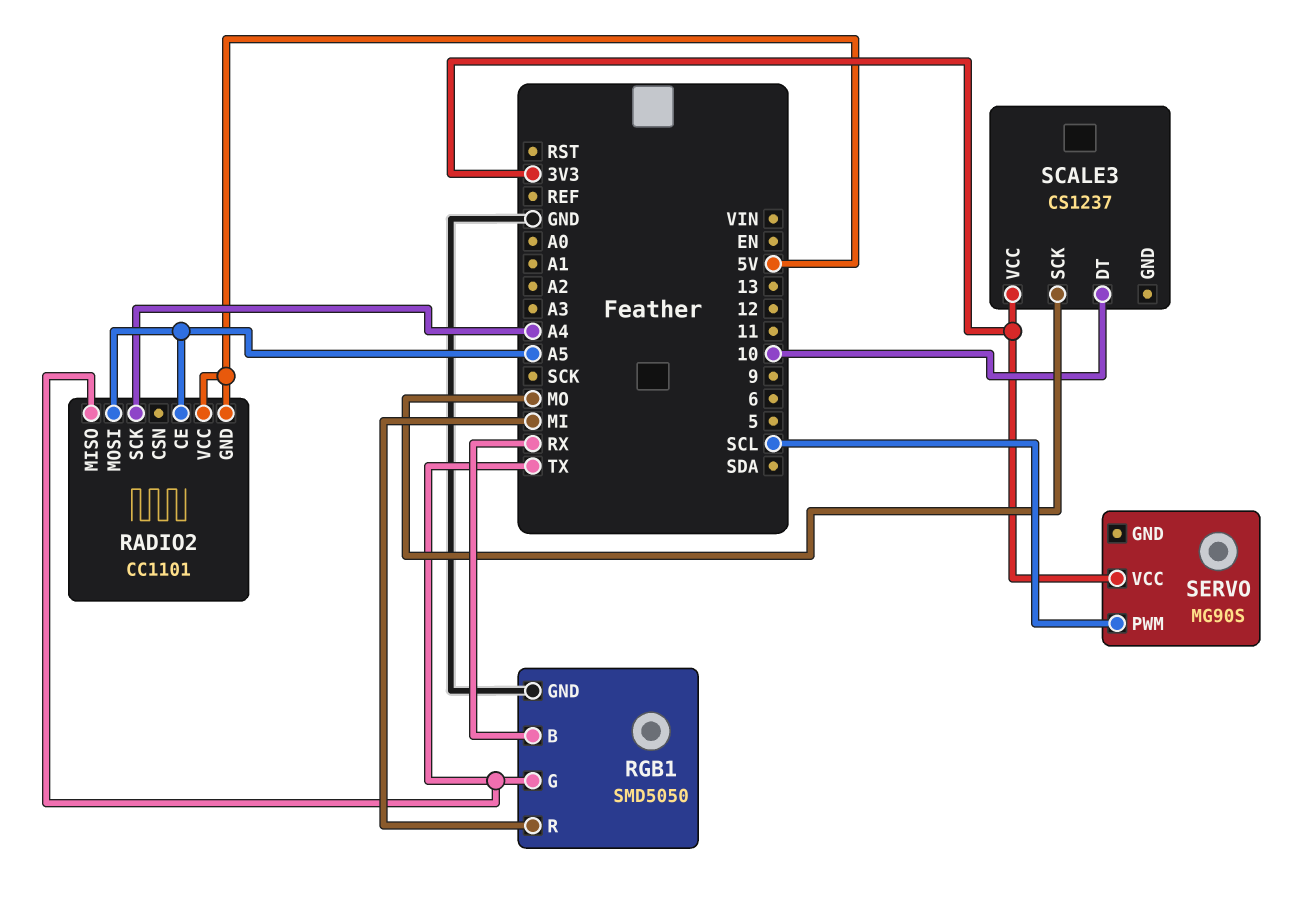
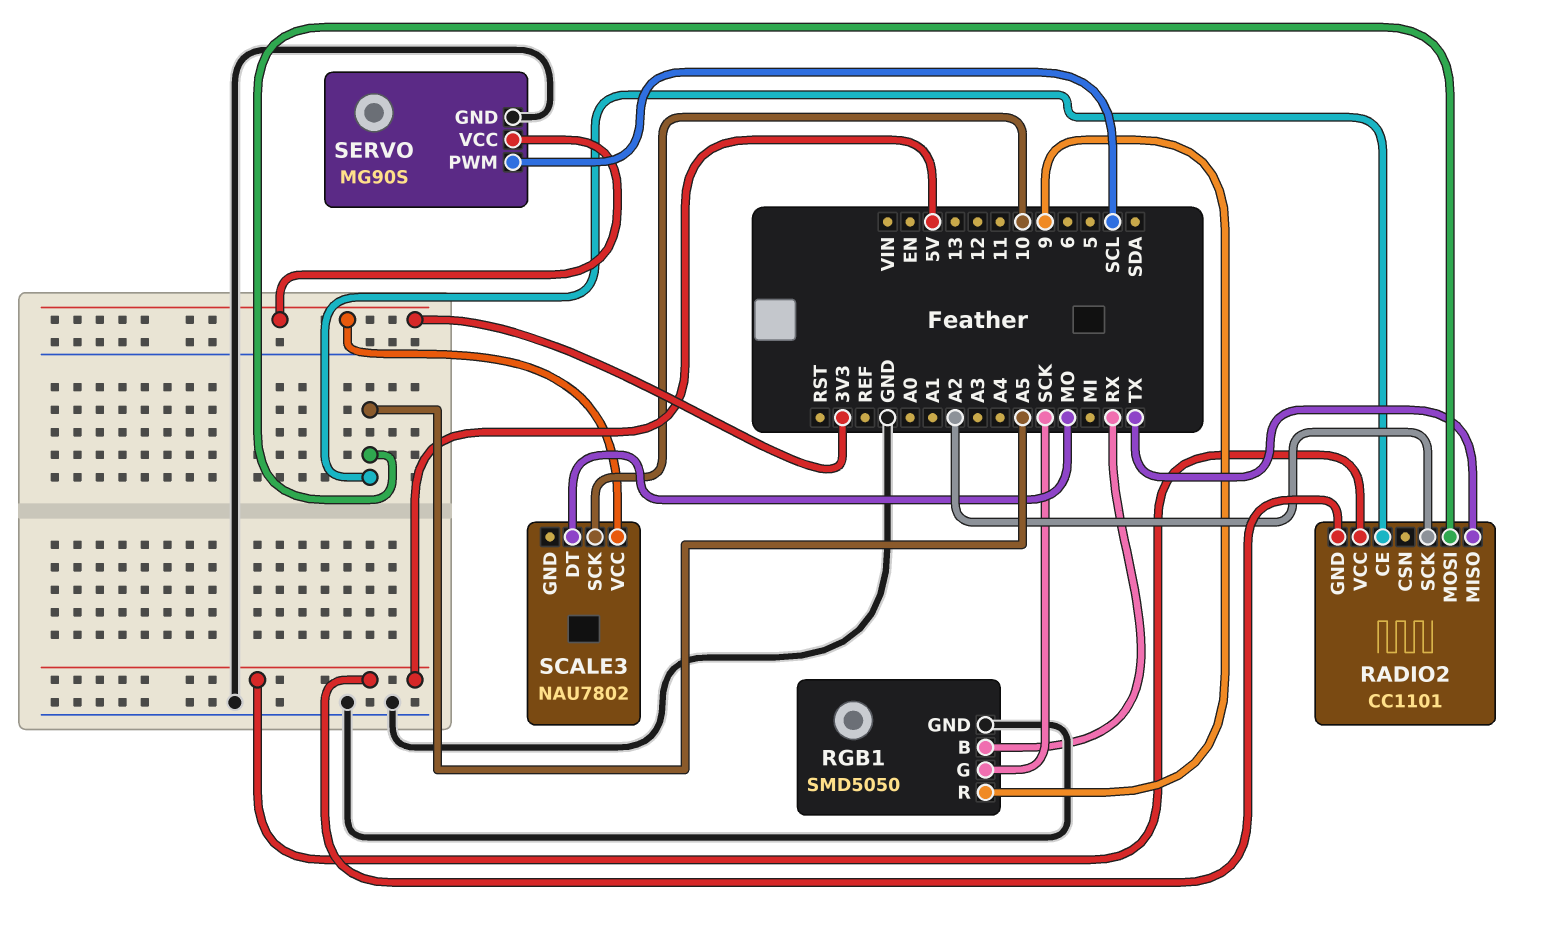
RADIO2 pin SCK: A4 -> A2
RGB1 pin G: TX -> SCK
RGB1 pin R: MI -> 9
SCALE3: CS1237 -> NAU7802
SCALE3 pin DT: 10 -> MO
SCALE3 pin SCK: MO -> 10
SERVO pin GND: none -> GND

